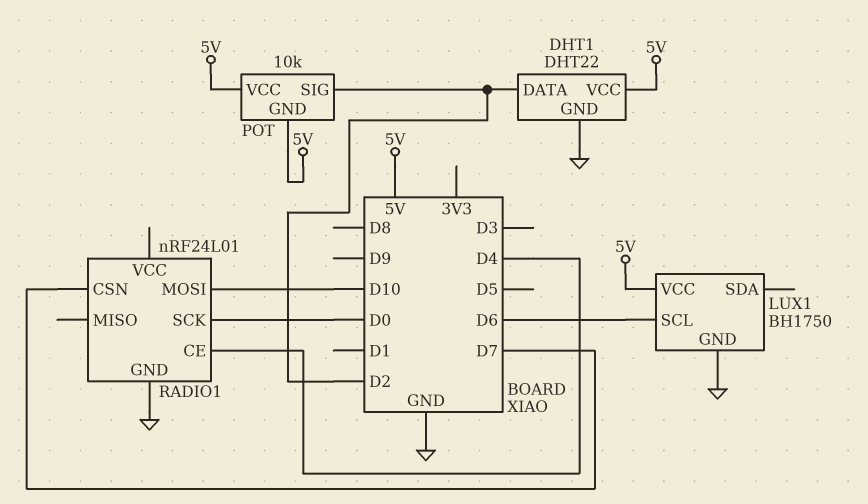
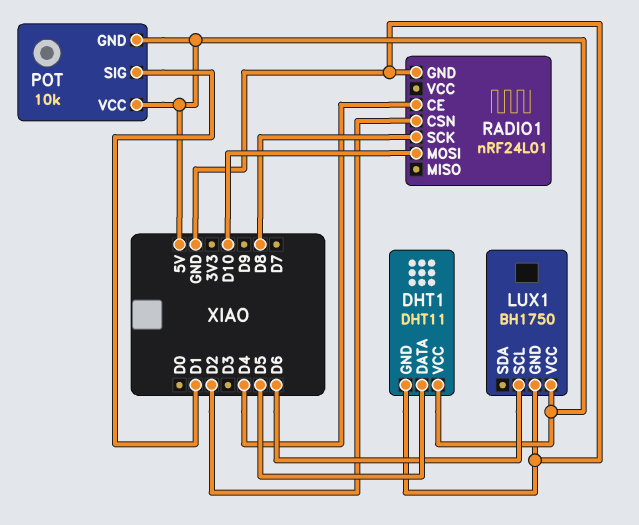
DHT1: DHT22 -> DHT11
DHT1 pin DATA: D2 -> D5
POT pin SIG: D2 -> D1
RADIO1 pin CSN: D7 -> D2
RADIO1 pin SCK: D0 -> D8

